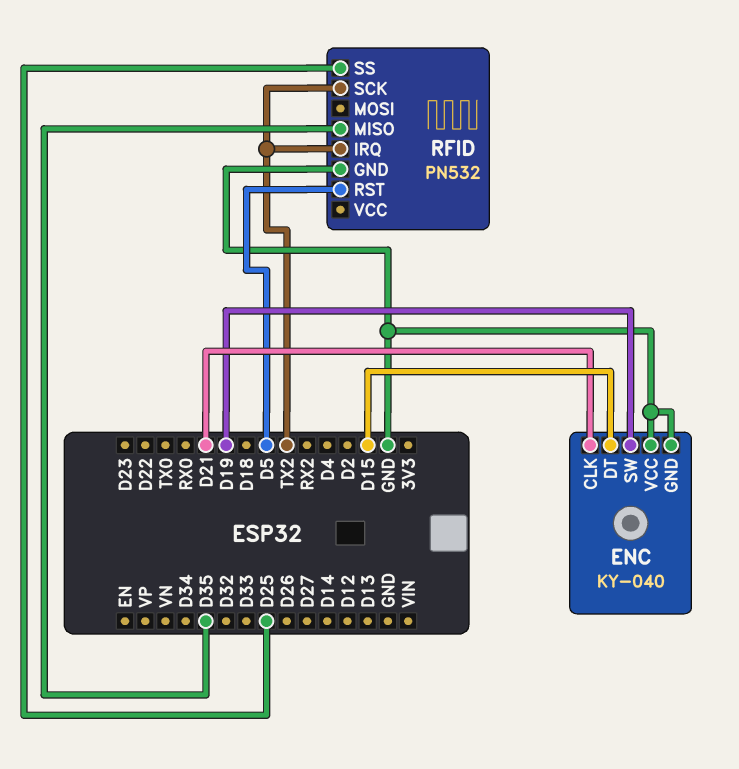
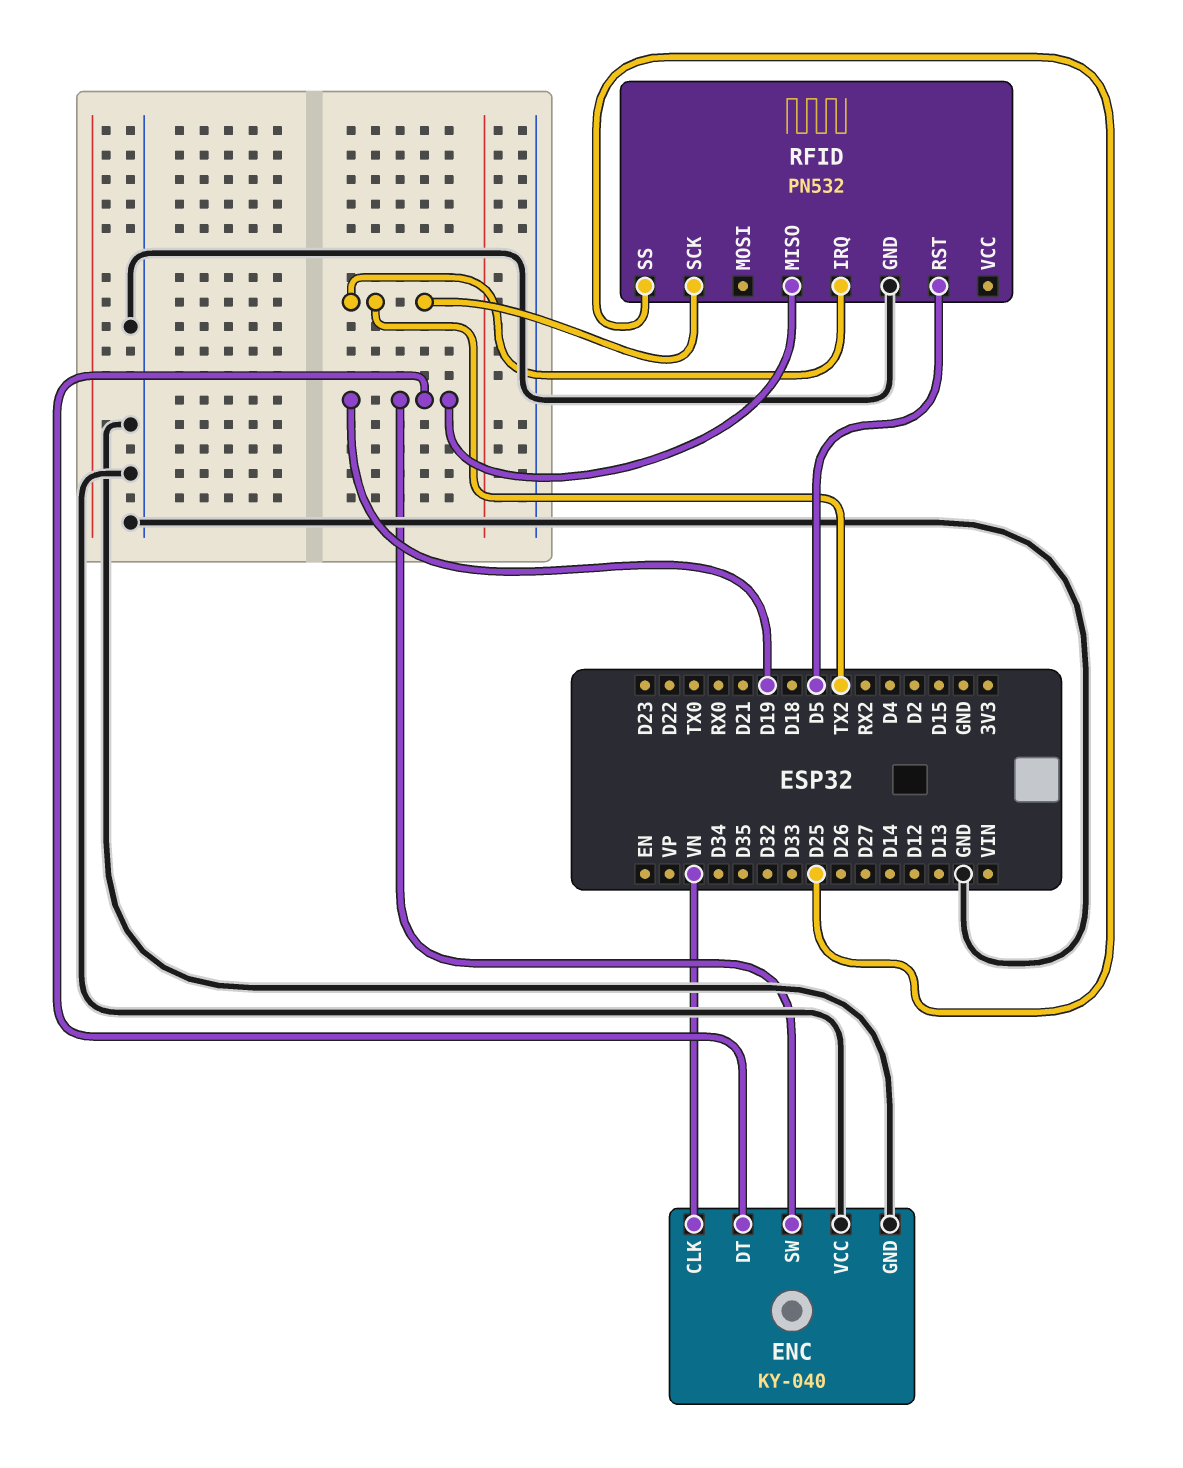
ENC pin CLK: D21 -> VN
ENC pin DT: D15 -> D19
RFID pin MISO: D35 -> D19

